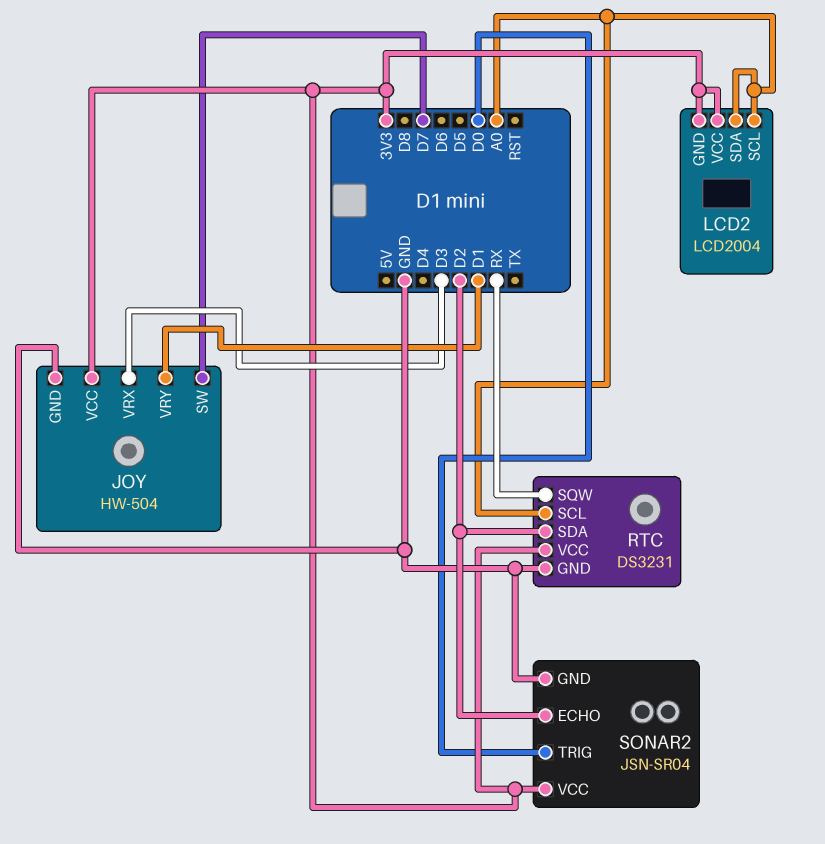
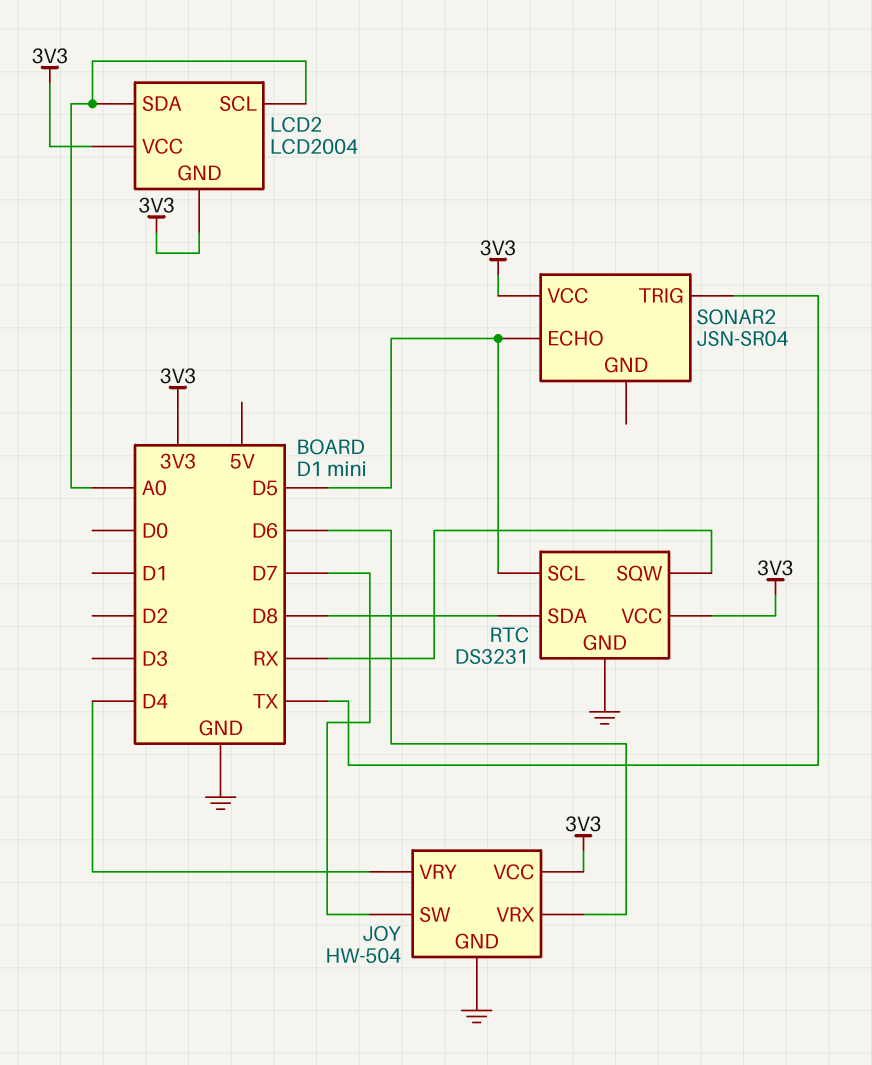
JOY pin VRX: D3 -> D6
JOY pin VRY: D1 -> D4
RTC pin SCL: A0 -> D5
RTC pin SDA: D2 -> D8
SONAR2 pin ECHO: D2 -> D5
SONAR2 pin GND: GND -> none
SONAR2 pin TRIG: D0 -> TX

